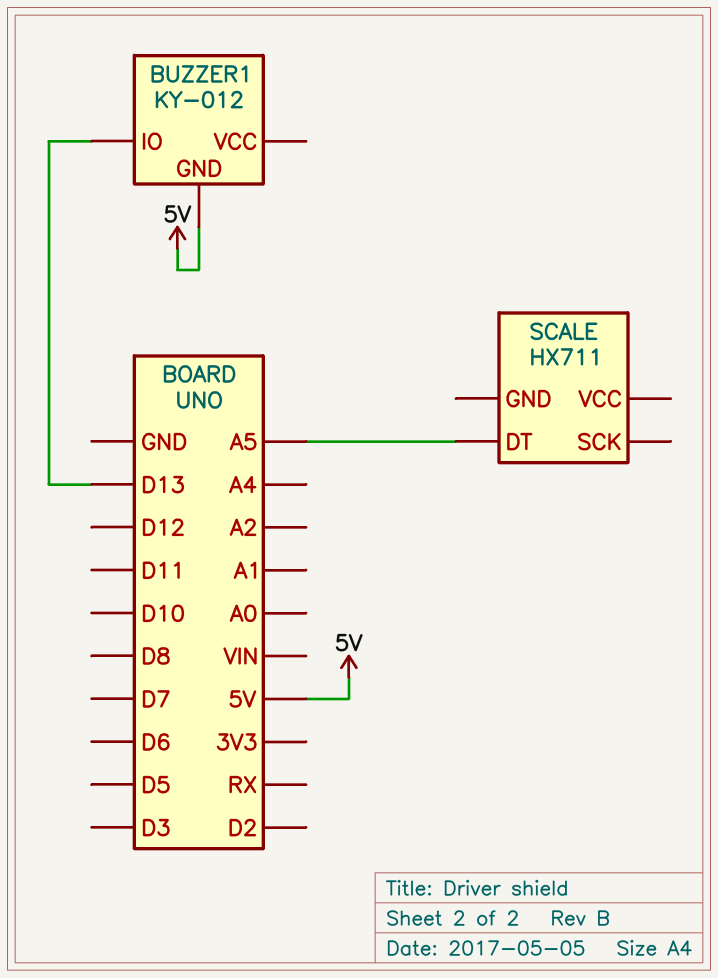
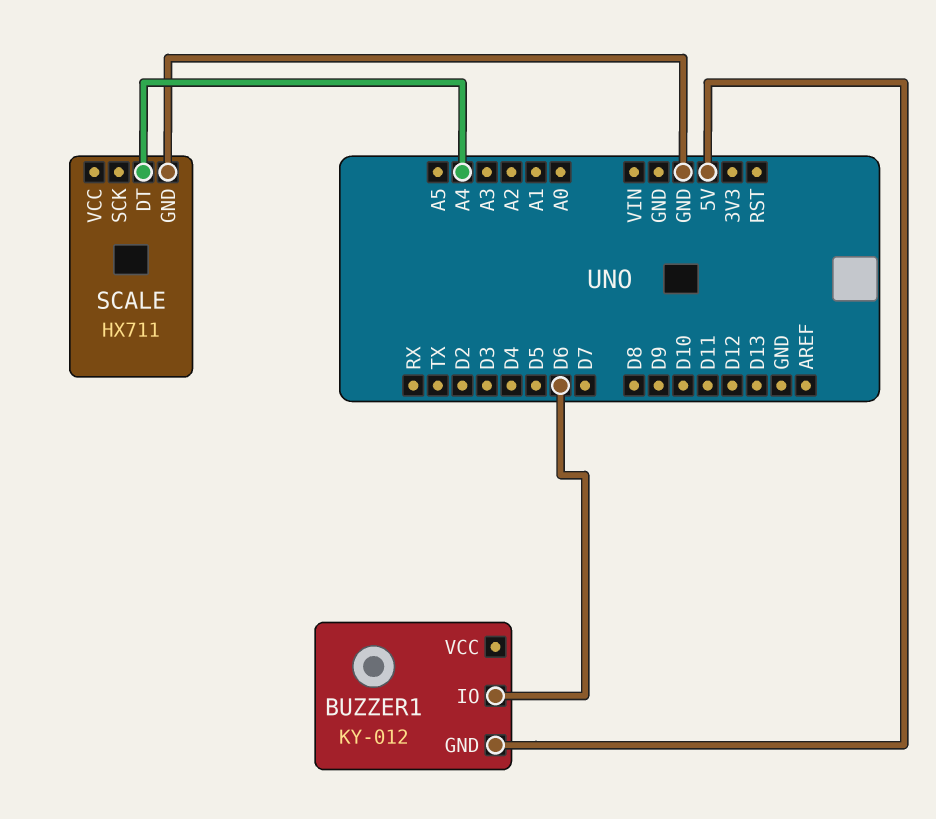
BUZZER1 pin IO: D13 -> D6
SCALE pin DT: A5 -> A4
SCALE pin GND: none -> GND

